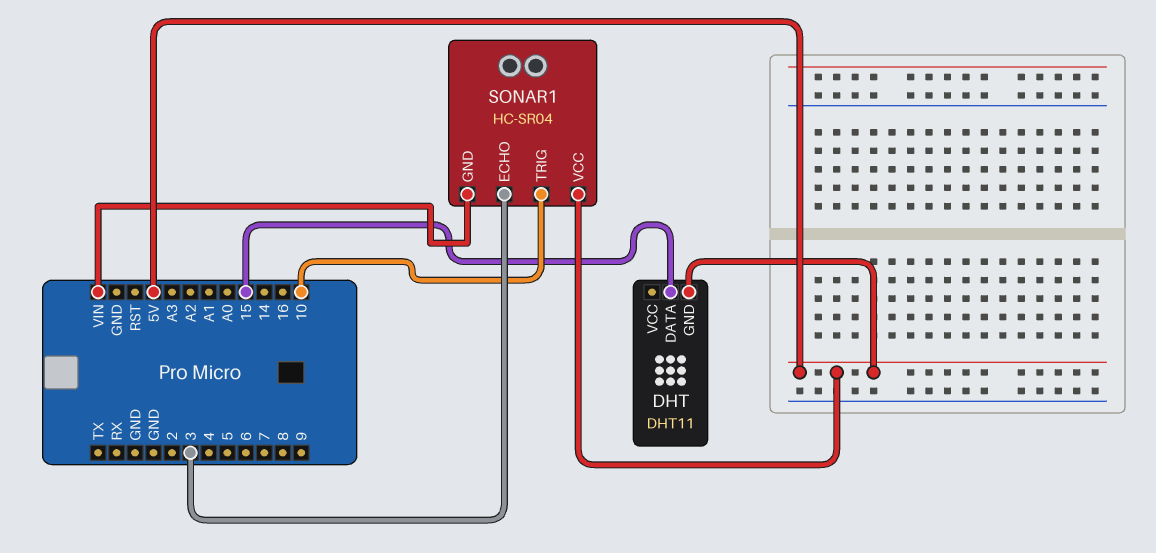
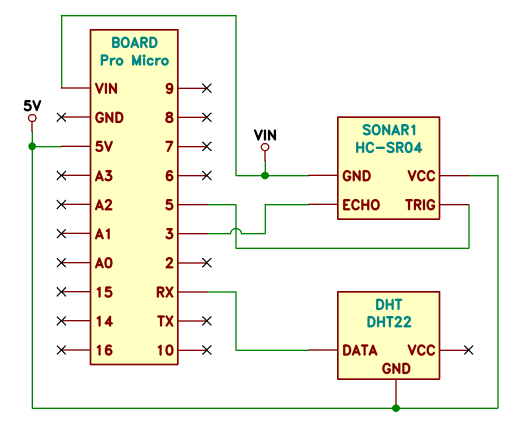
DHT: DHT11 -> DHT22
DHT pin DATA: 15 -> RX
SONAR1 pin TRIG: 10 -> 5

